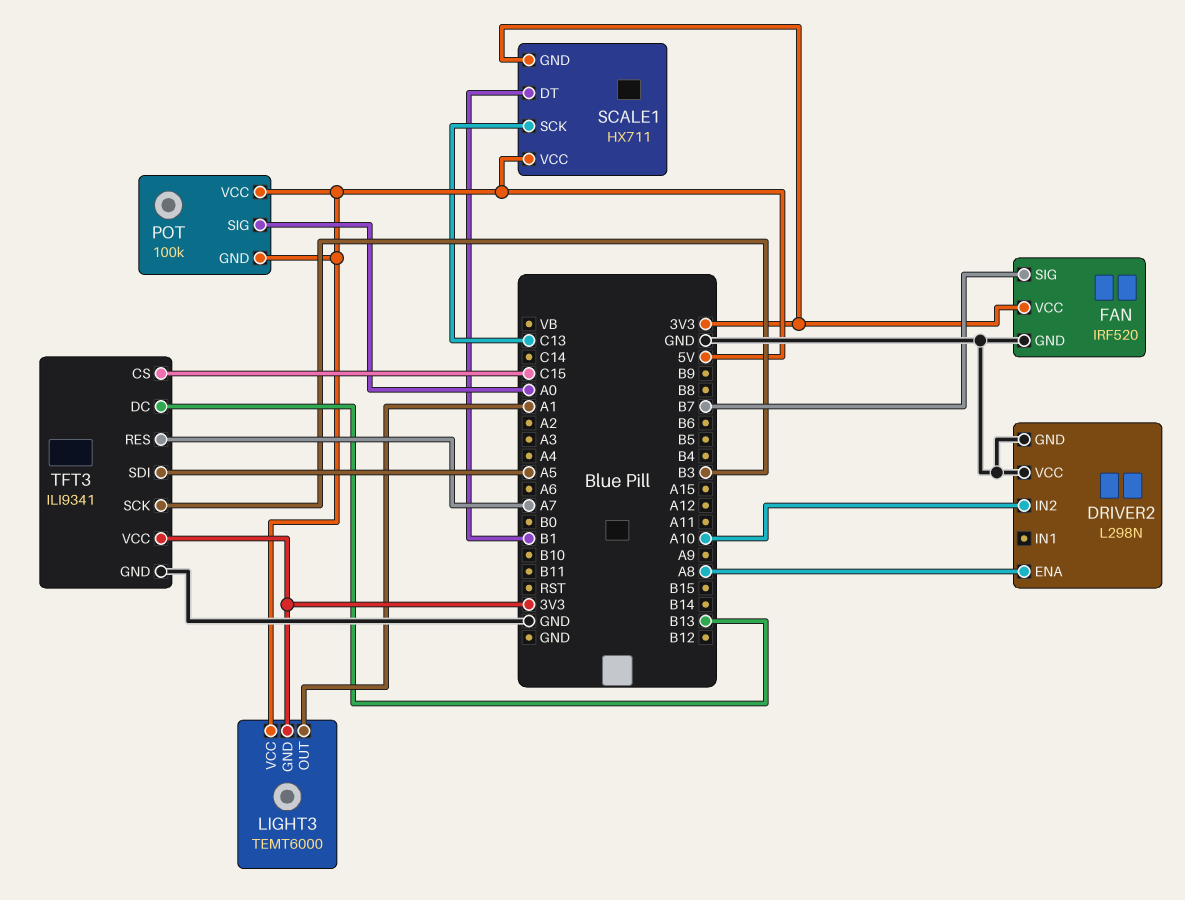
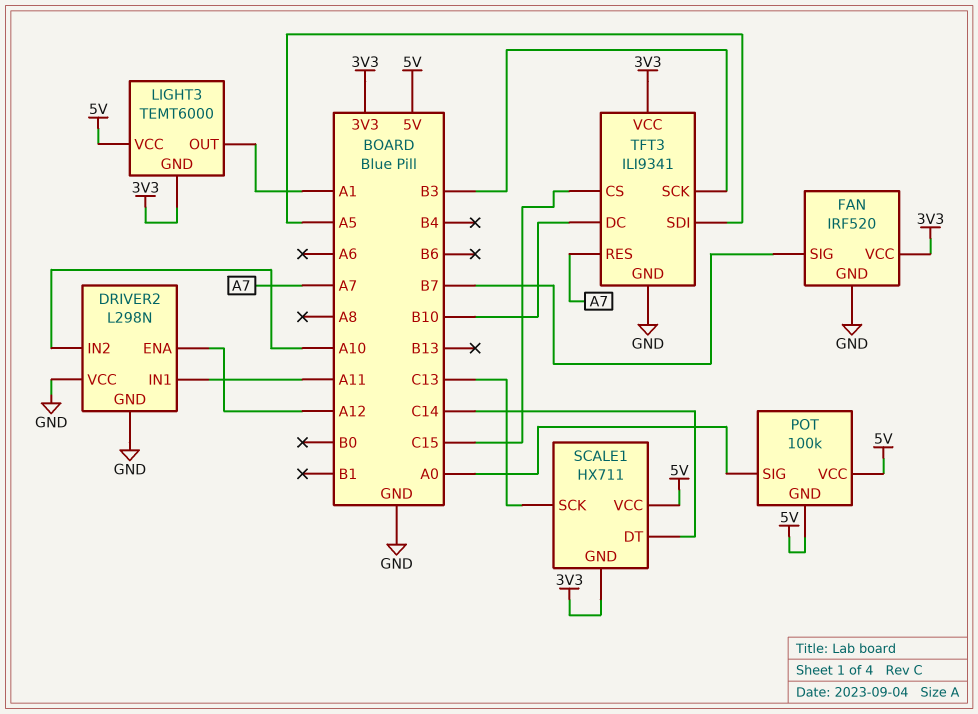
DRIVER2 pin ENA: A8 -> A12
DRIVER2 pin IN1: none -> A11
SCALE1 pin DT: B1 -> C14
TFT3 pin DC: B13 -> B10

